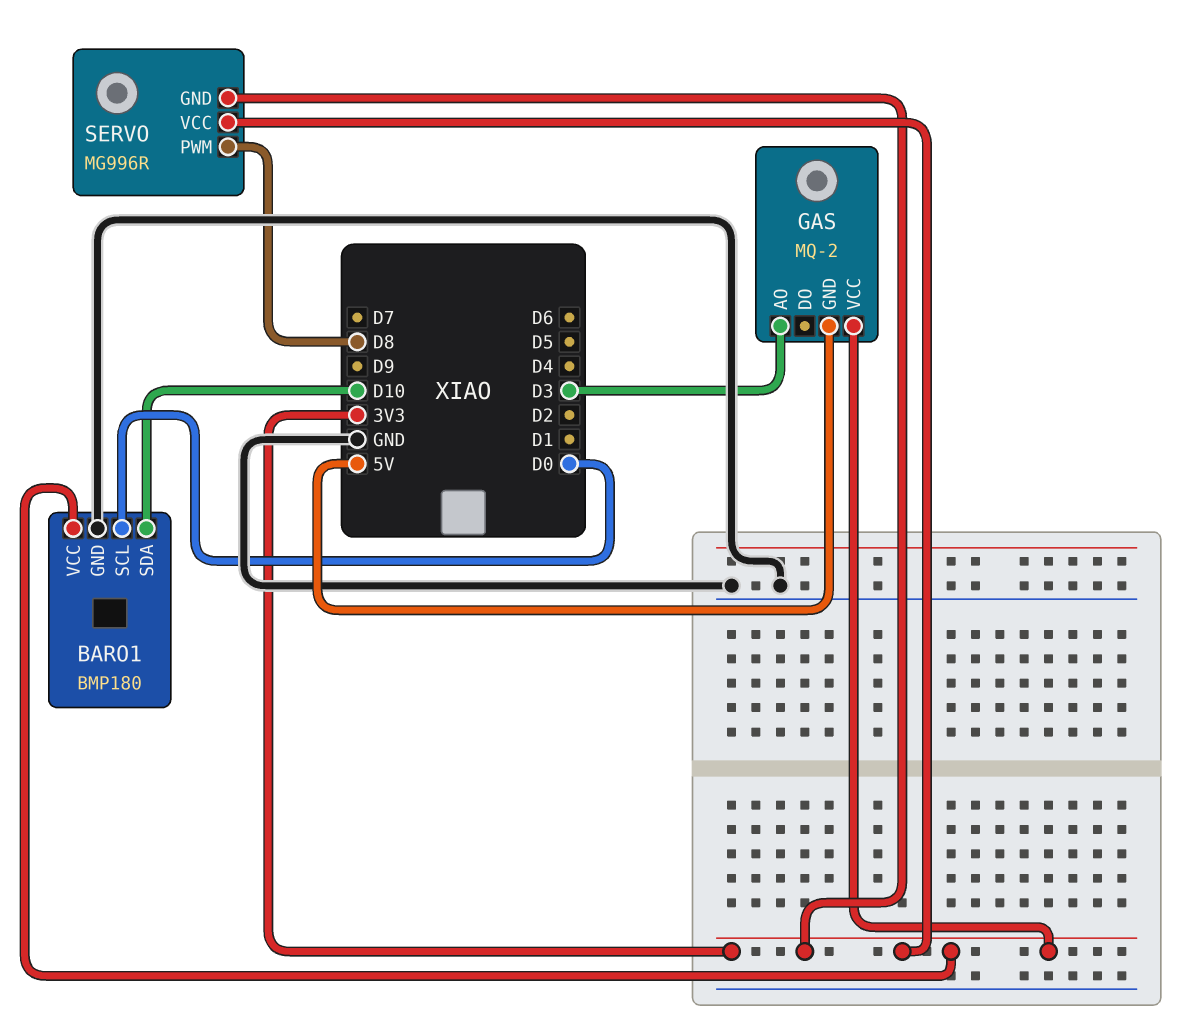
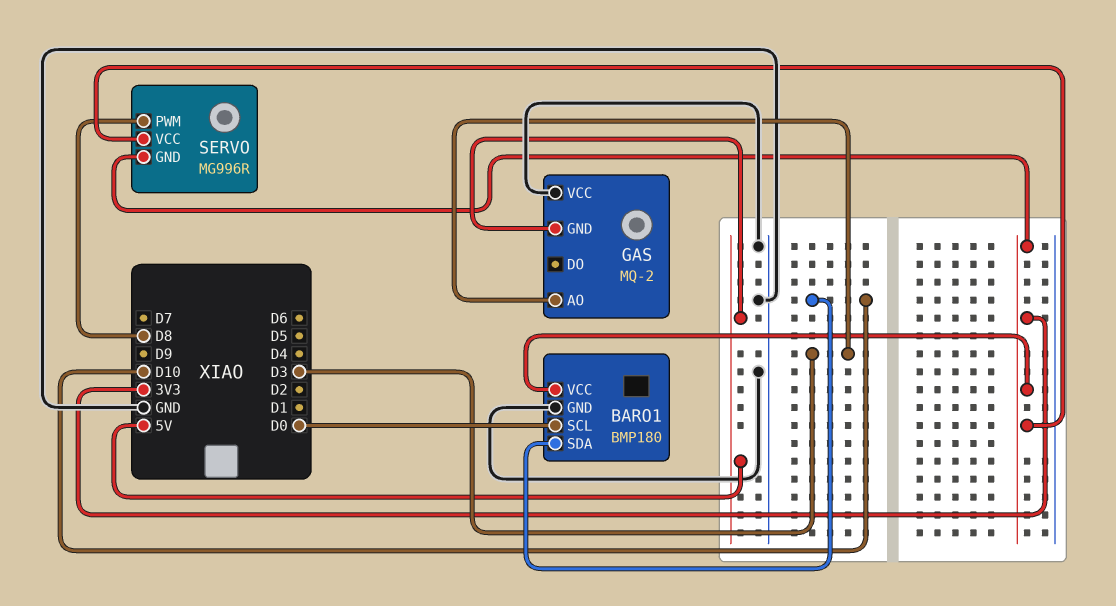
GAS pin VCC: 3V3 -> GND

